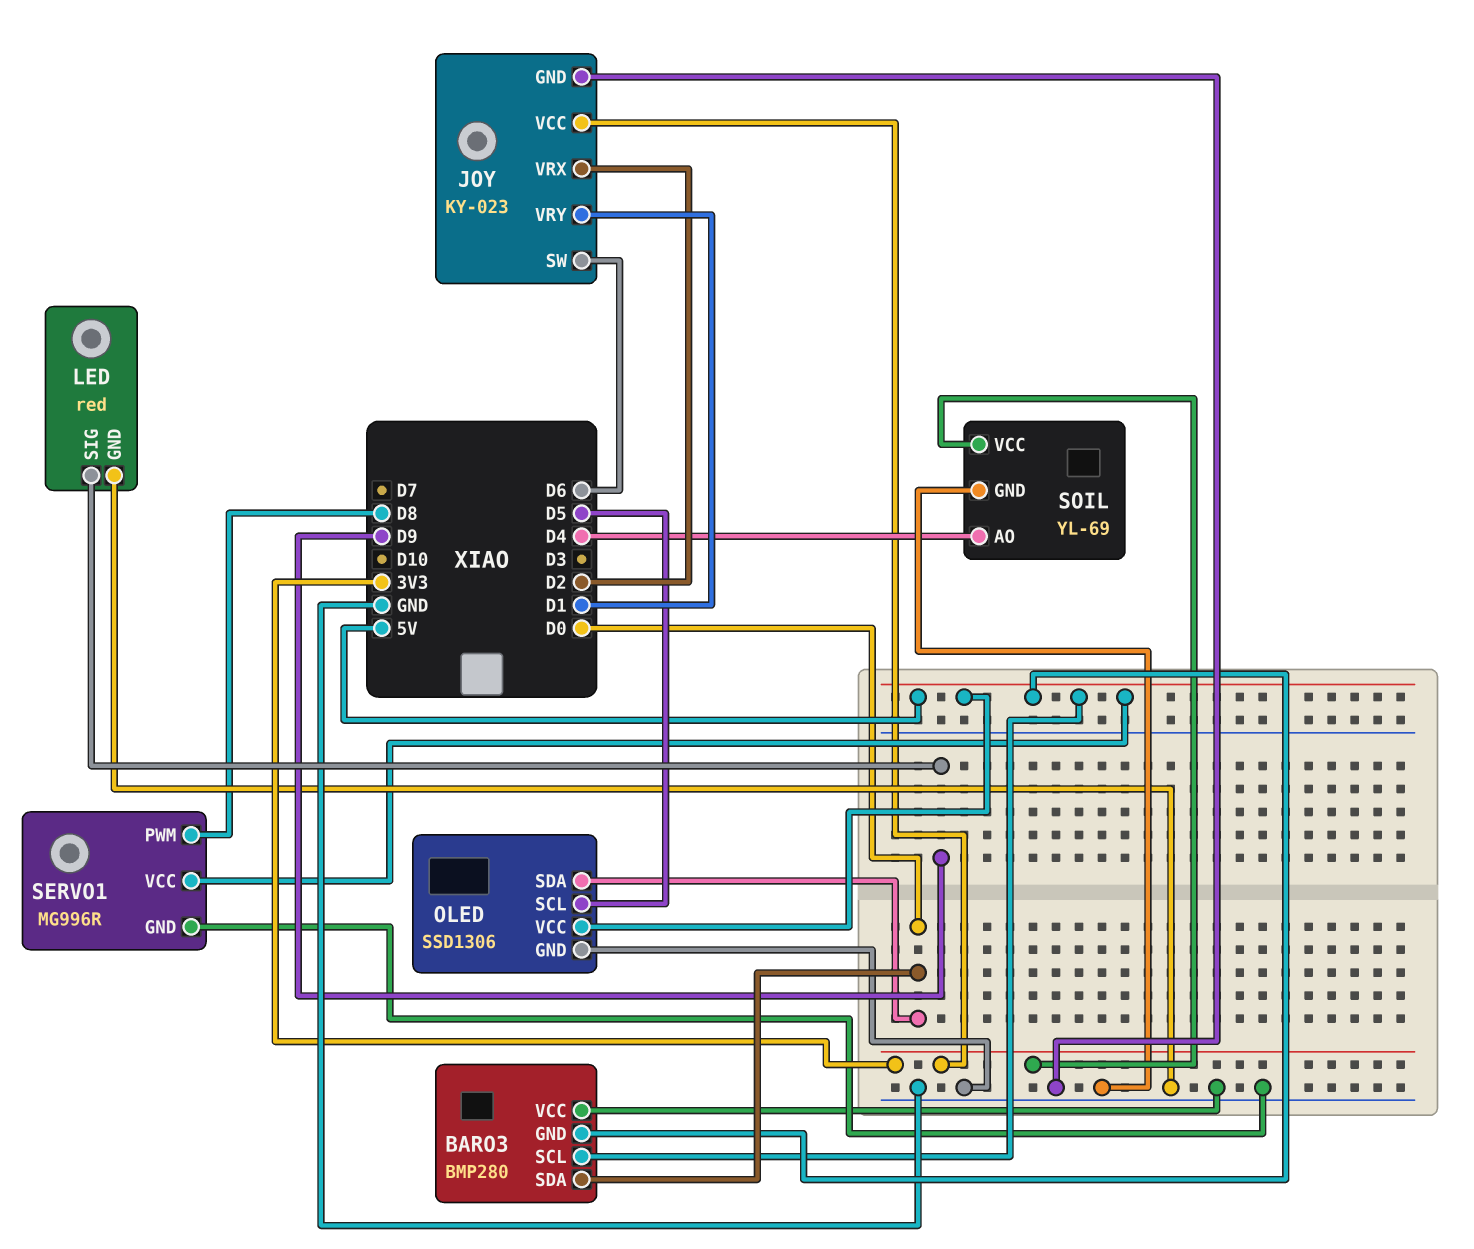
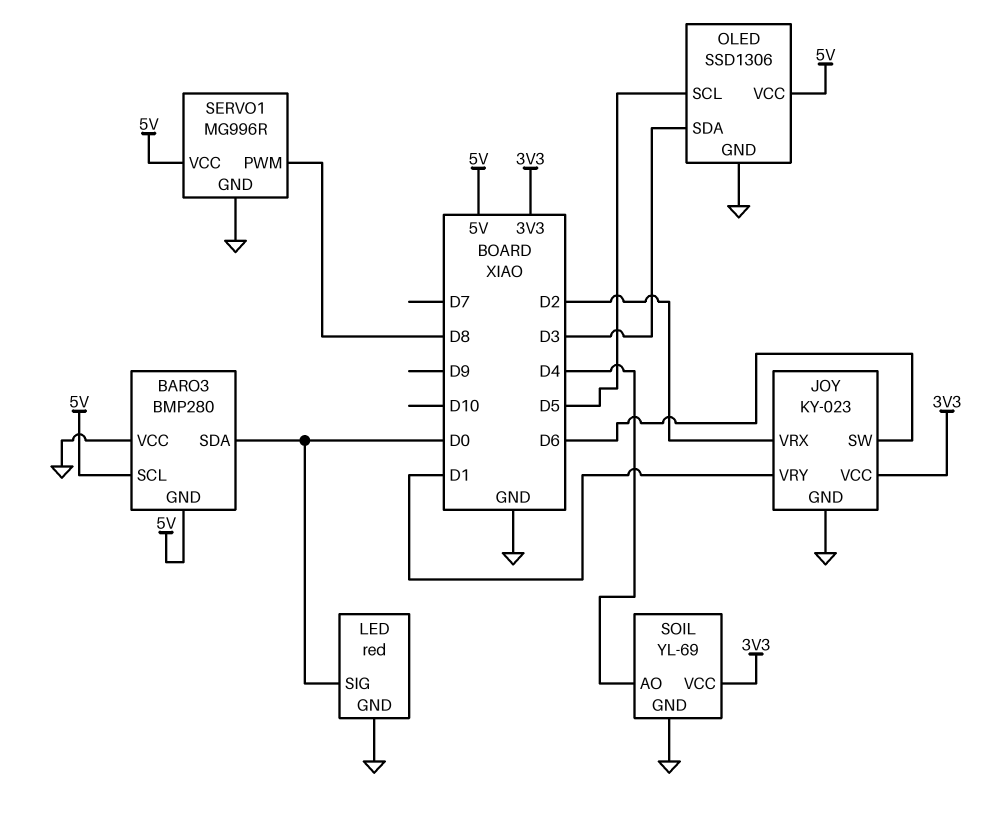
LED pin SIG: D9 -> D0
OLED pin SDA: D0 -> D3

